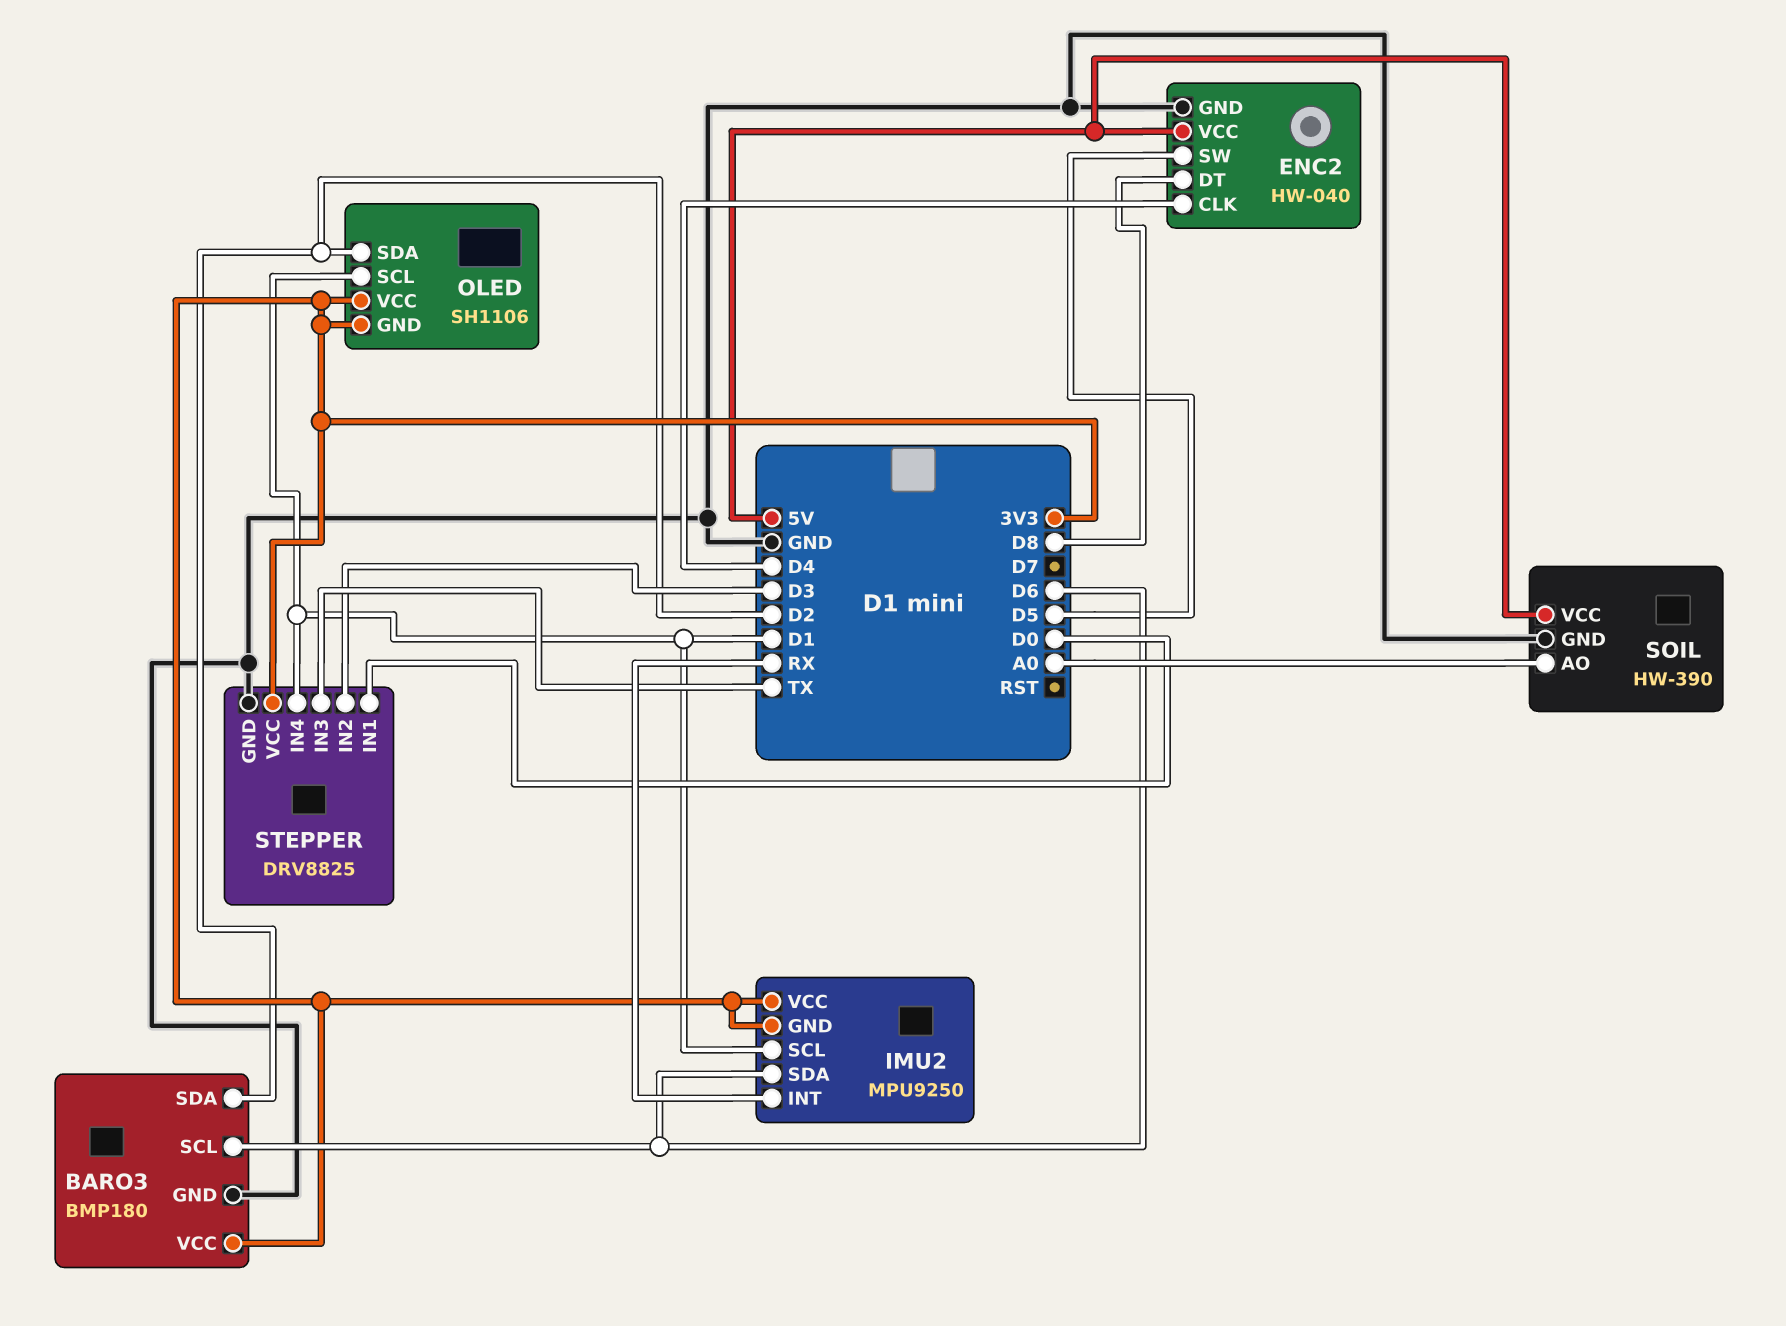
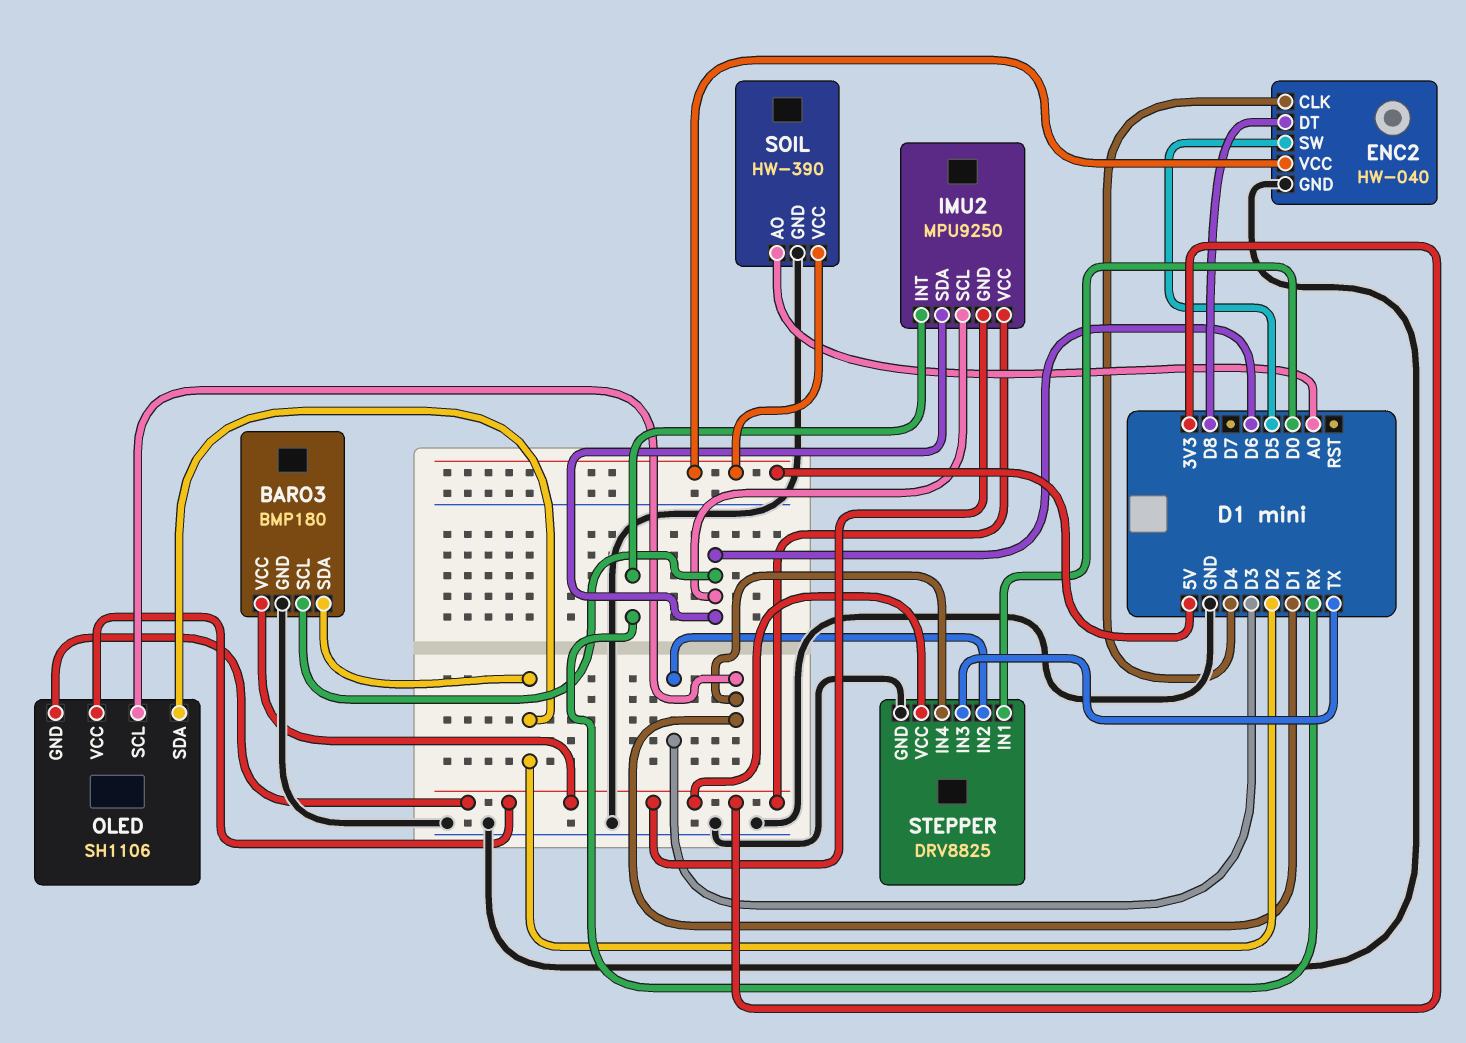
IMU2 pin SCL: D1 -> D6

